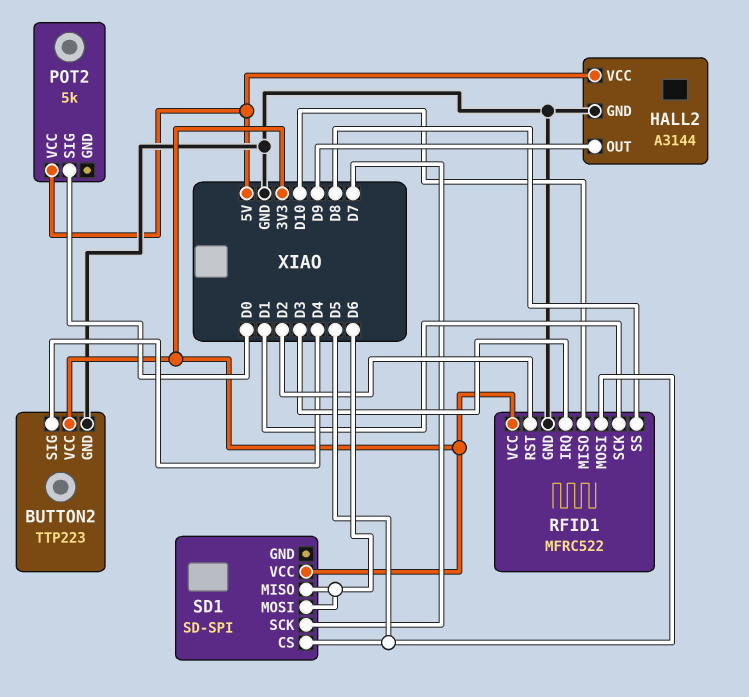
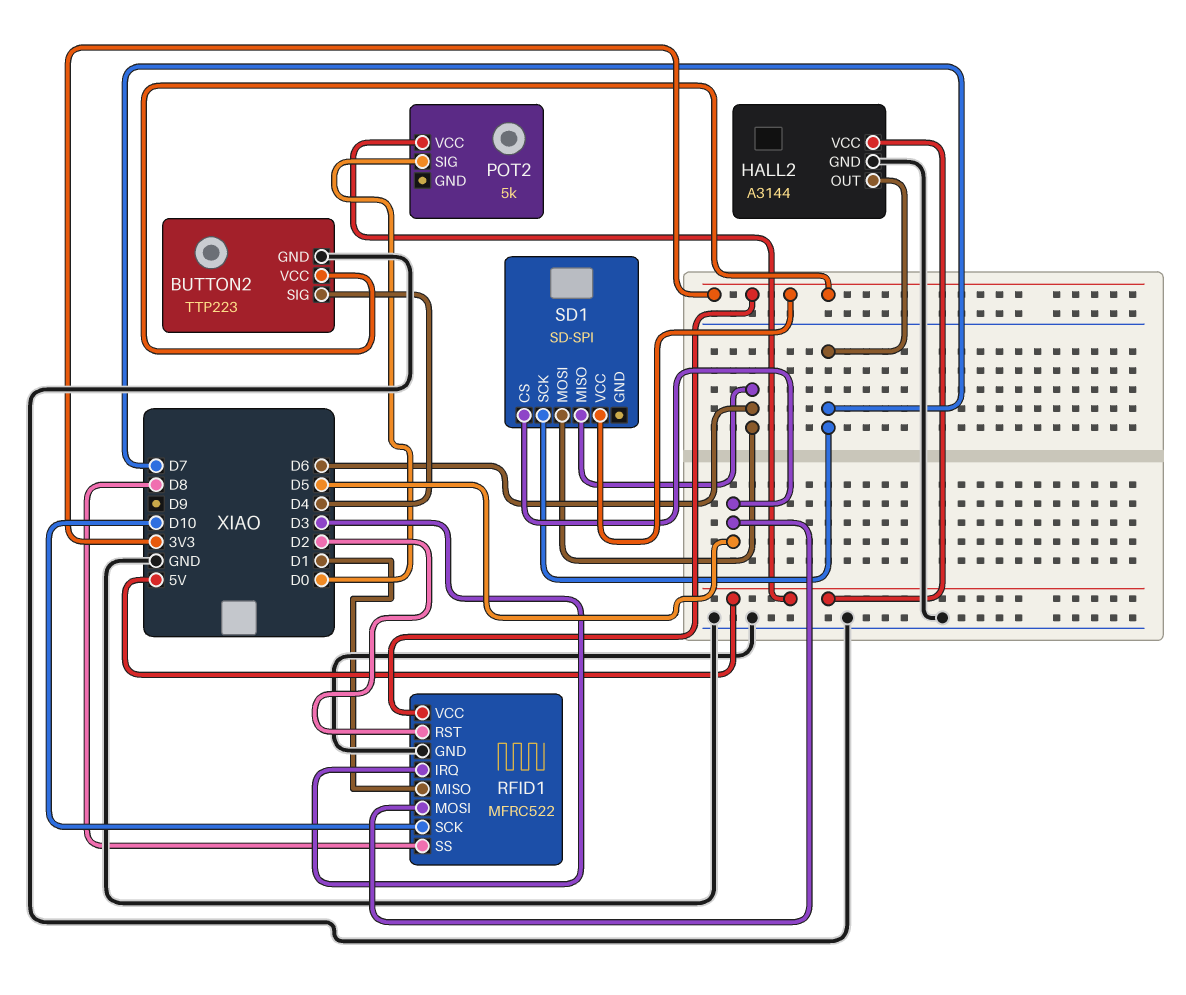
HALL2 pin OUT: D9 -> D7
RFID1 pin MISO: D10 -> D1
RFID1 pin SCK: D1 -> D10

